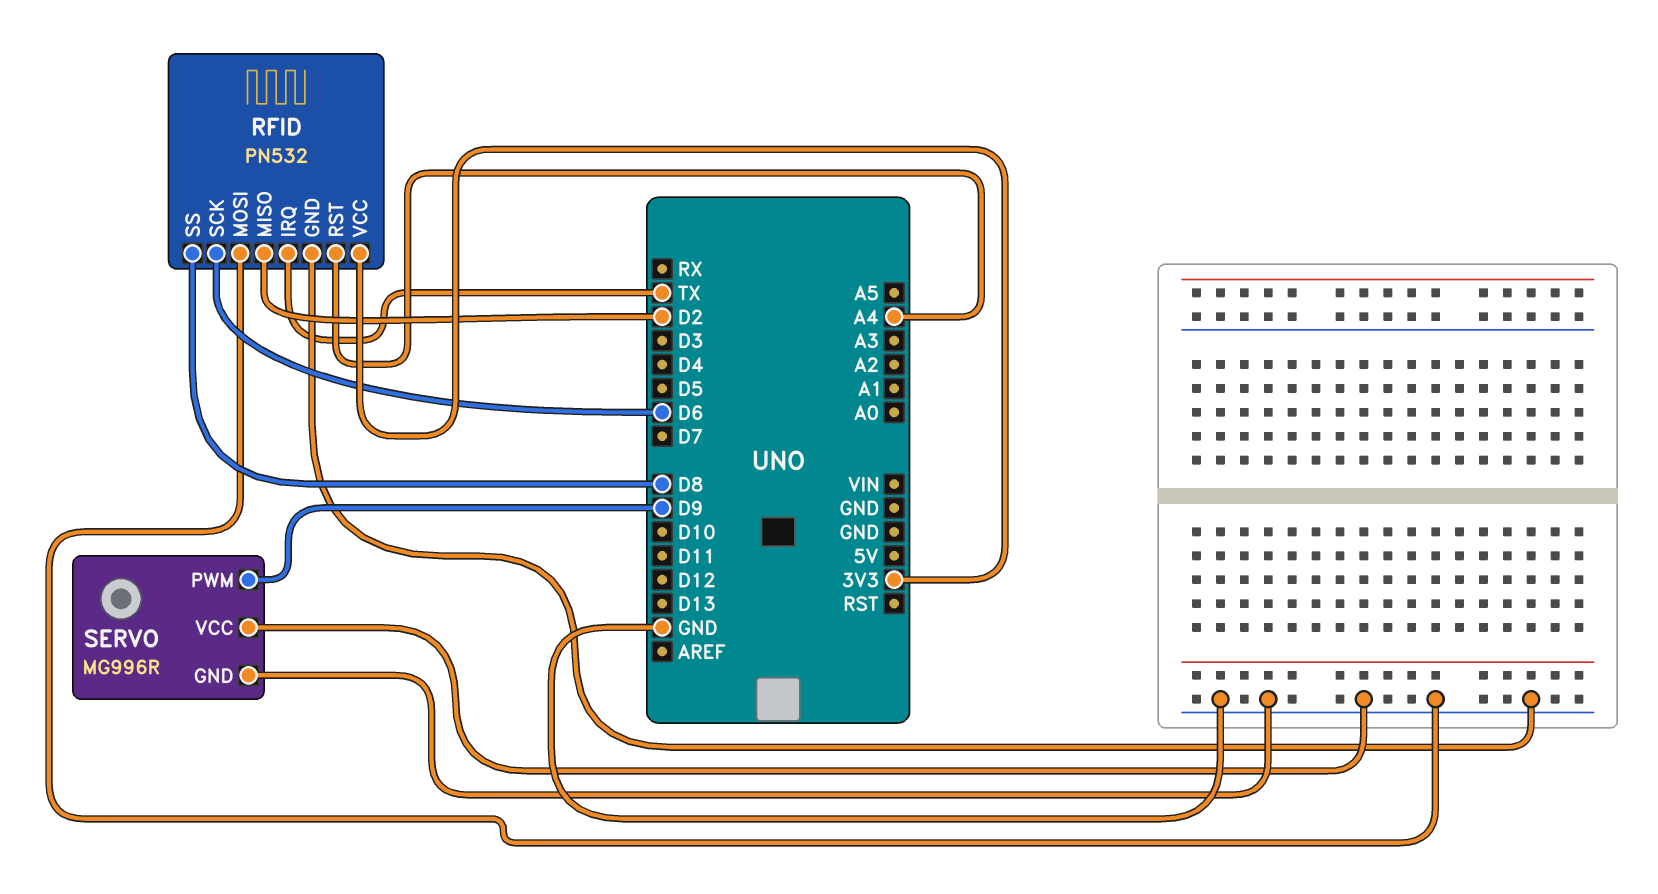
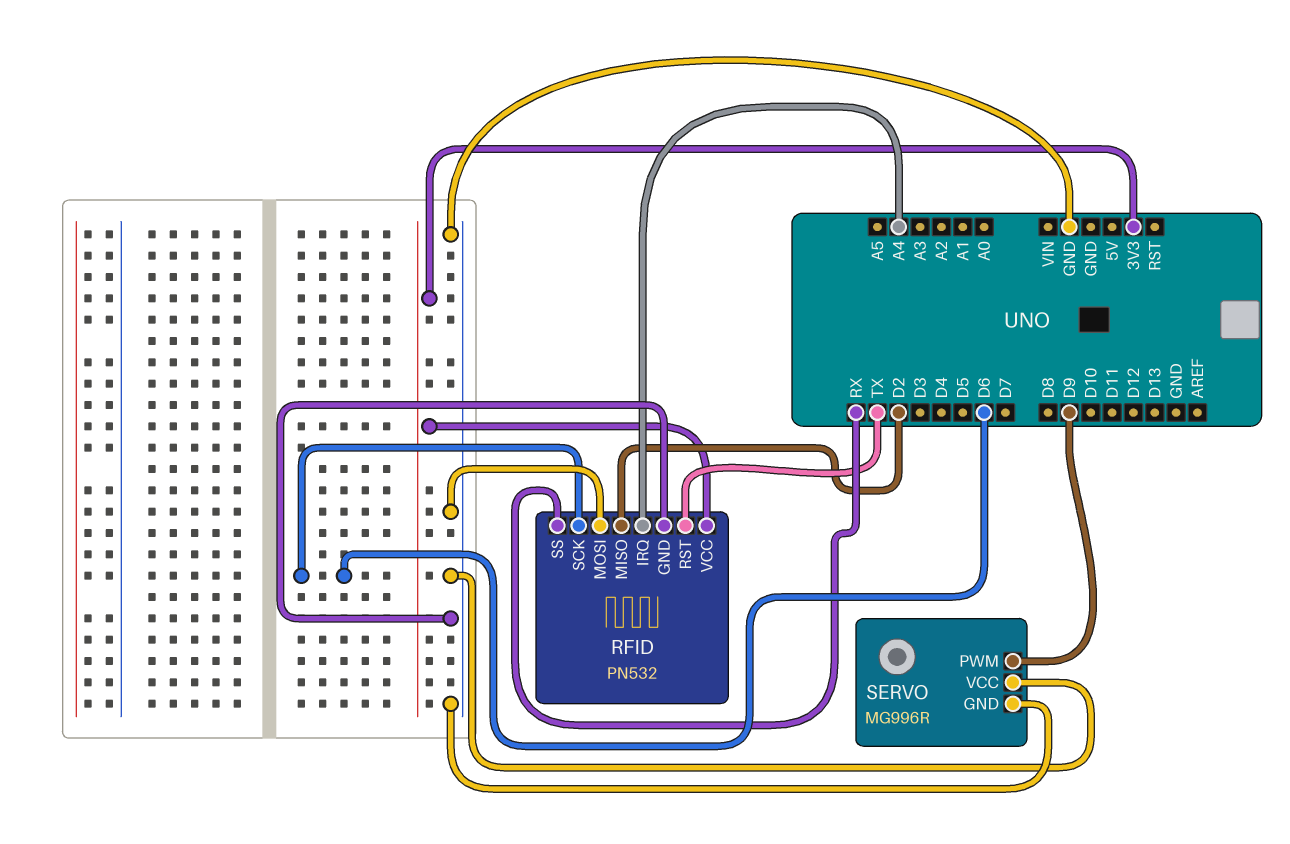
RFID pin IRQ: TX -> A4
RFID pin RST: A4 -> TX
RFID pin SS: D8 -> RX

